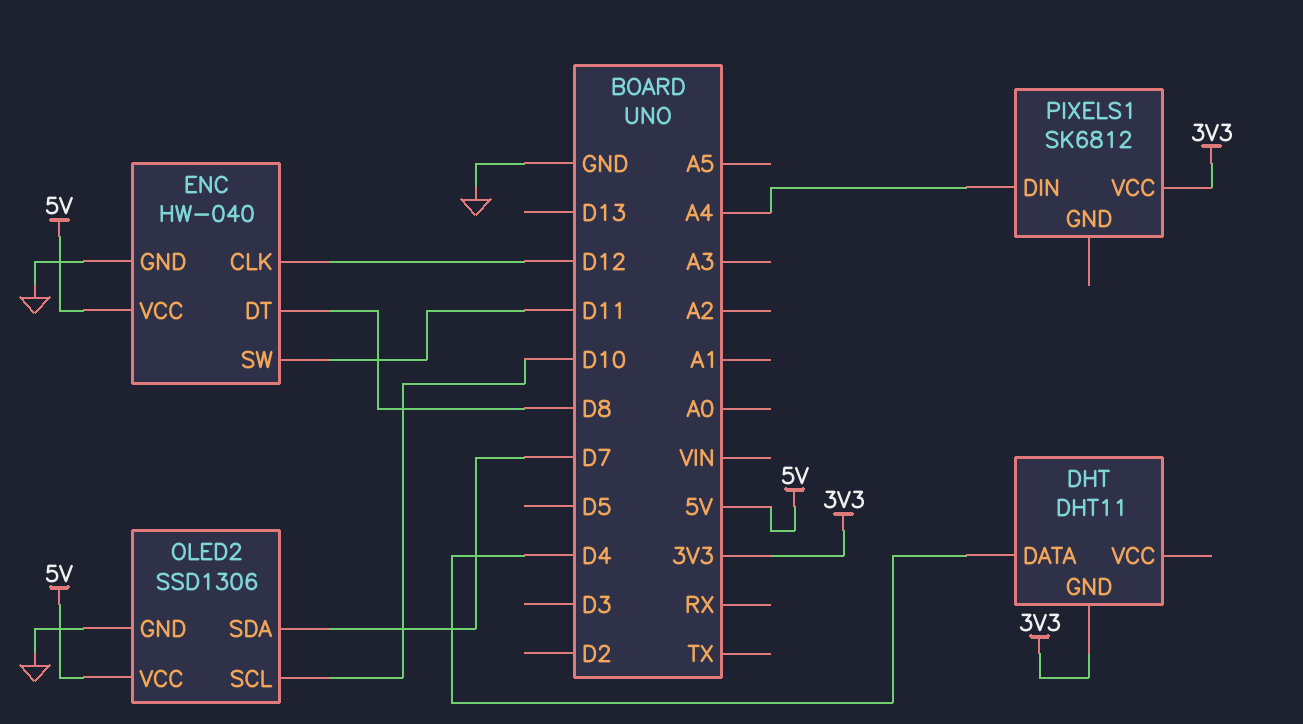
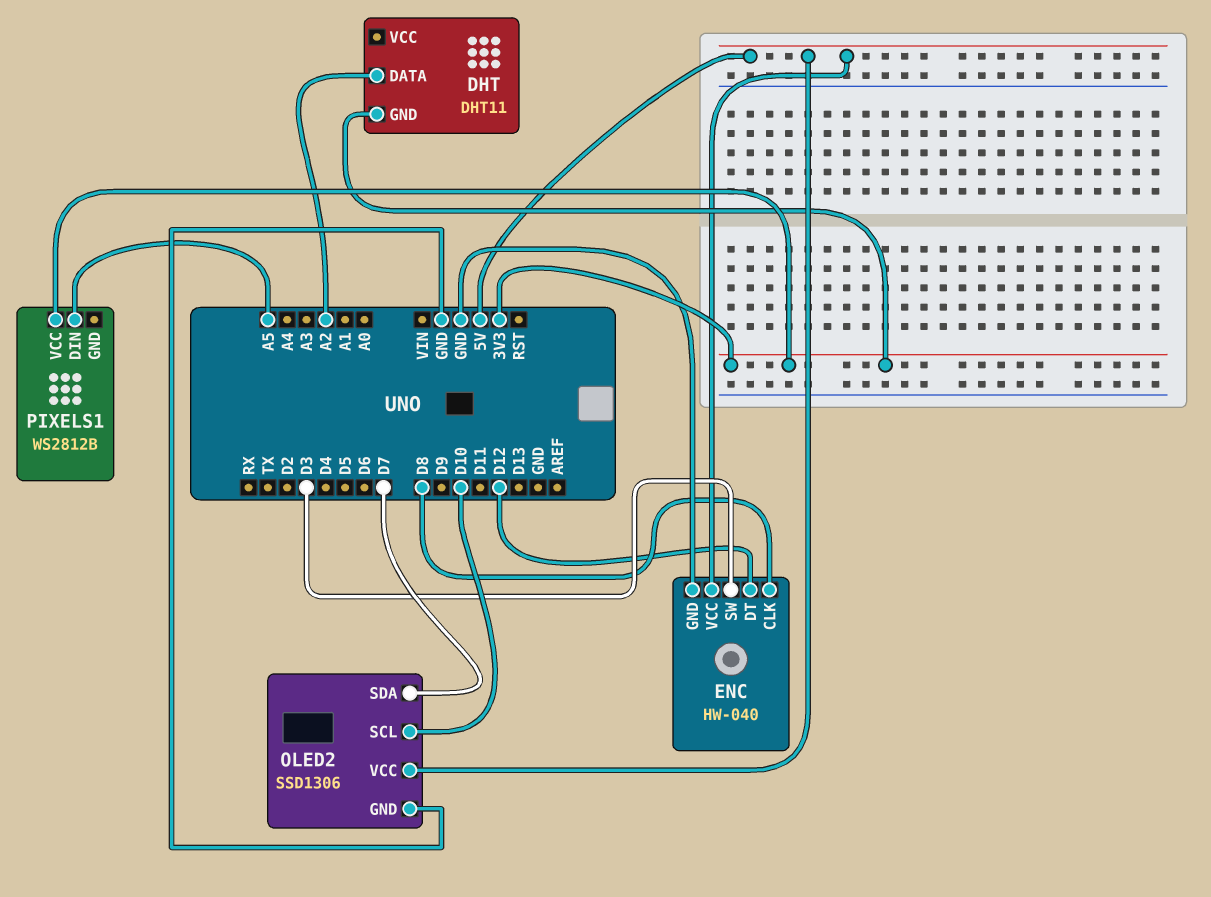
DHT pin DATA: D4 -> A2
ENC pin CLK: D12 -> D8
ENC pin DT: D8 -> D12
ENC pin SW: D11 -> D3
PIXELS1: SK6812 -> WS2812B
PIXELS1 pin DIN: A4 -> A5

